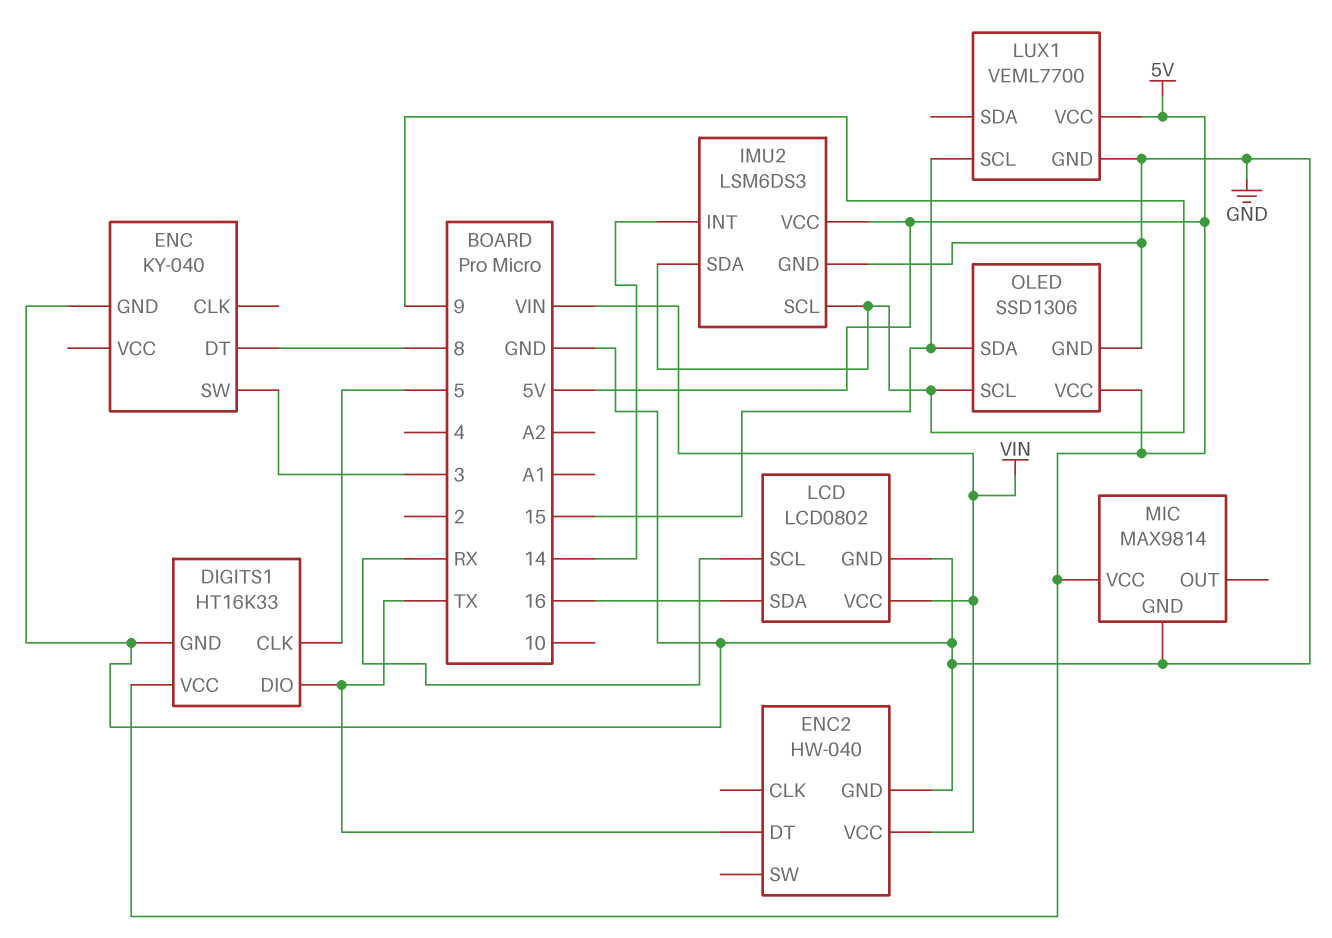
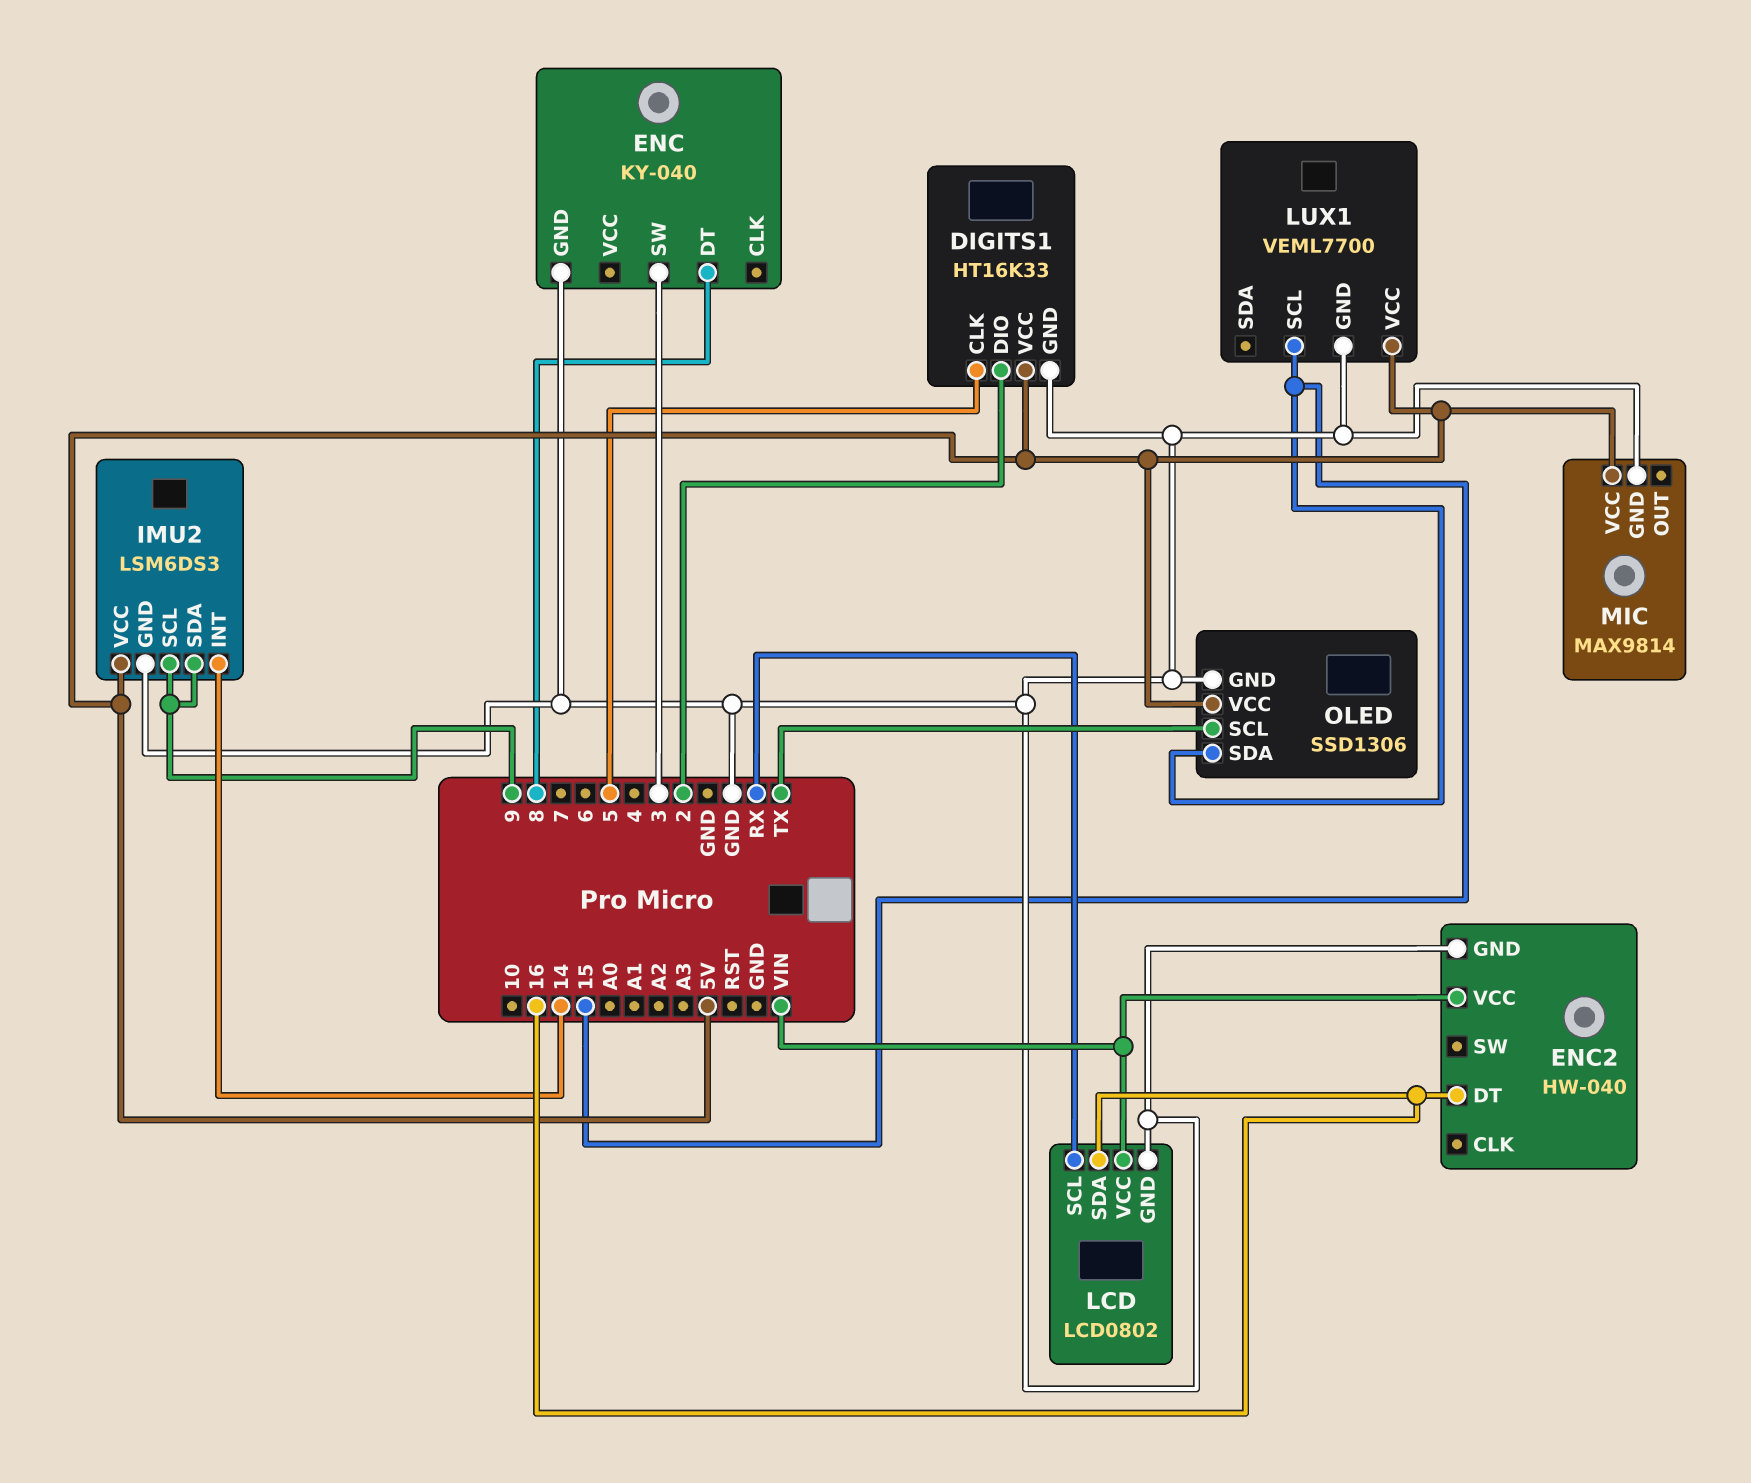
DIGITS1 pin DIO: TX -> 2
ENC2 pin DT: TX -> 16
OLED pin SCL: 9 -> TX

